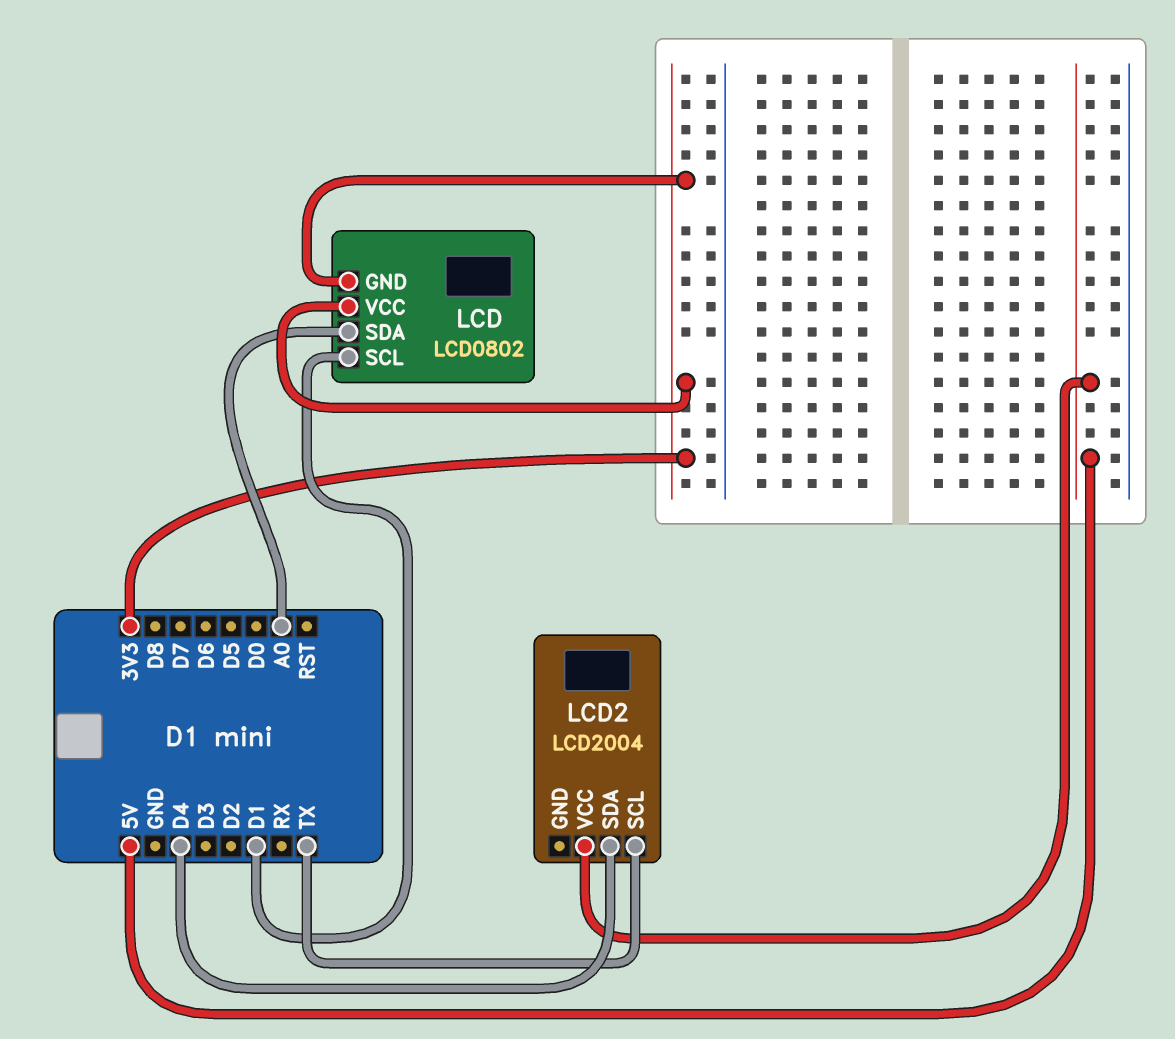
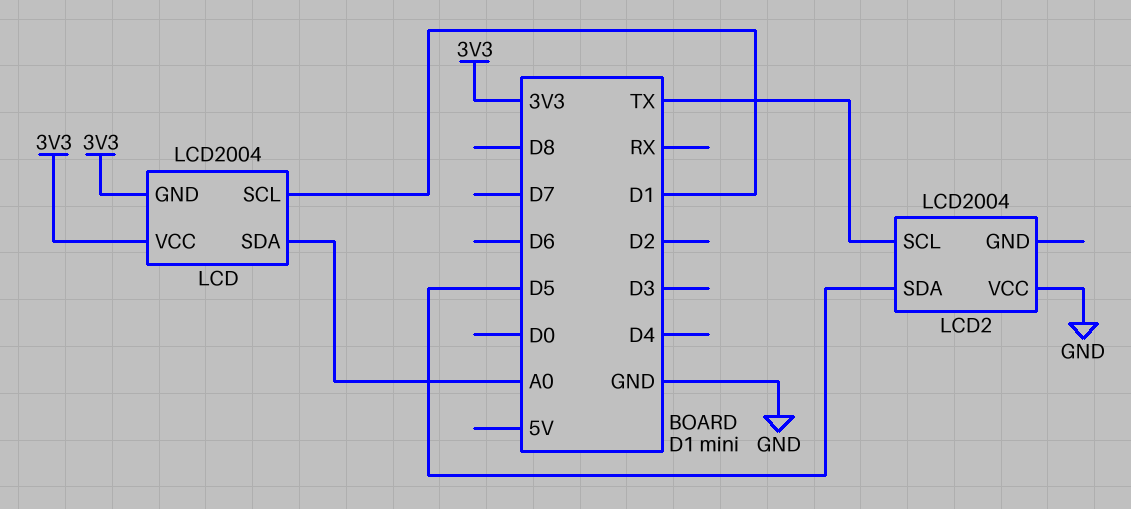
LCD: LCD0802 -> LCD2004
LCD2 pin SDA: D4 -> D5
LCD2 pin VCC: 5V -> GND

